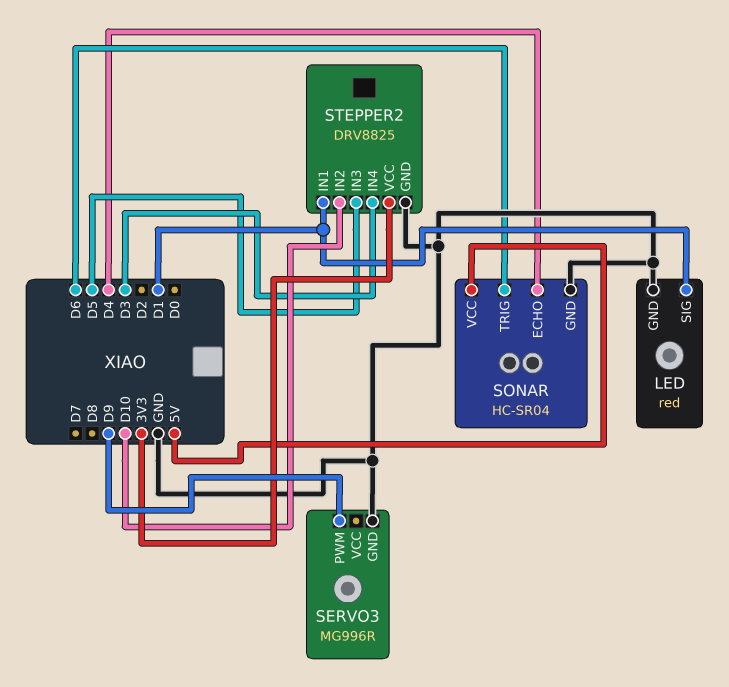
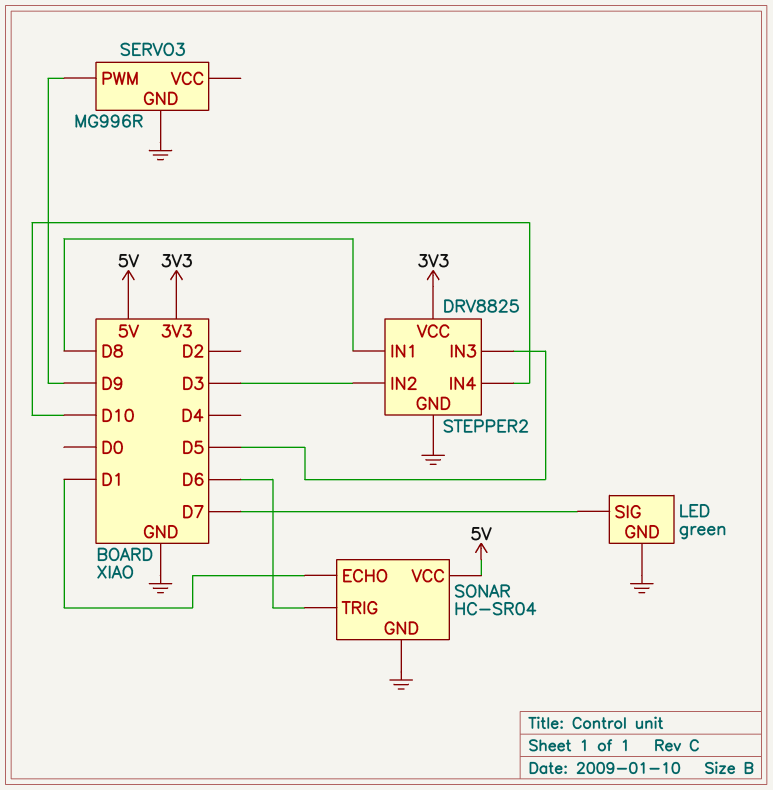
LED: red -> green
LED pin SIG: D1 -> D7
SONAR pin ECHO: D4 -> D1
STEPPER2 pin IN1: D1 -> D8
STEPPER2 pin IN2: D10 -> D3
STEPPER2 pin IN4: D3 -> D10

